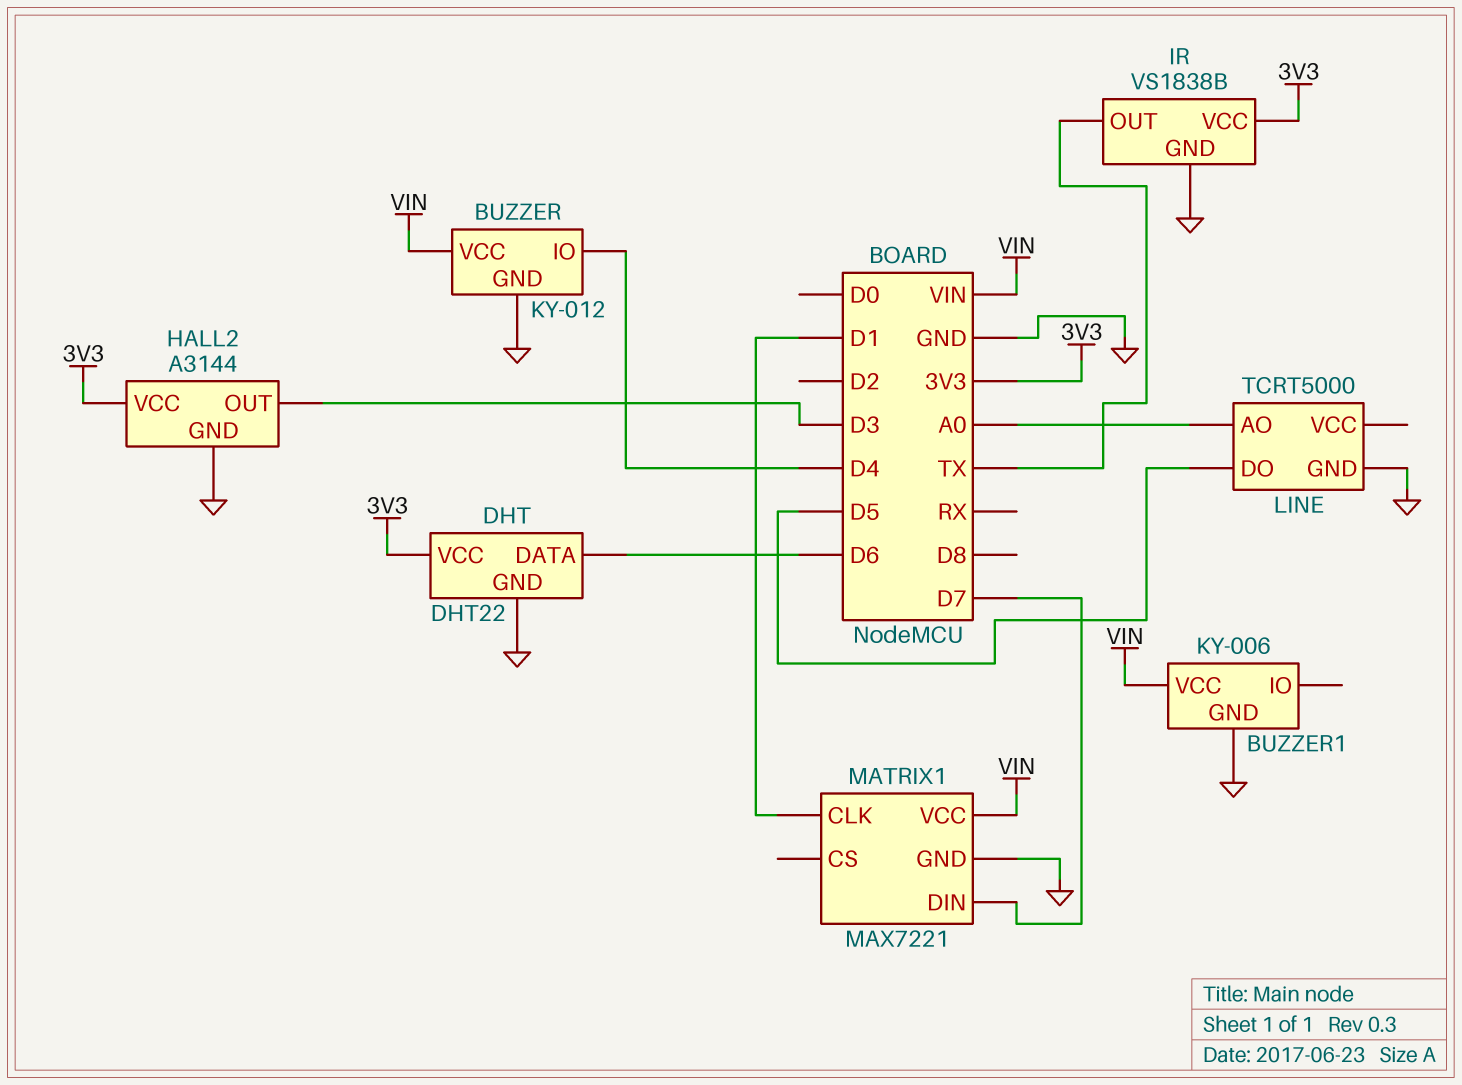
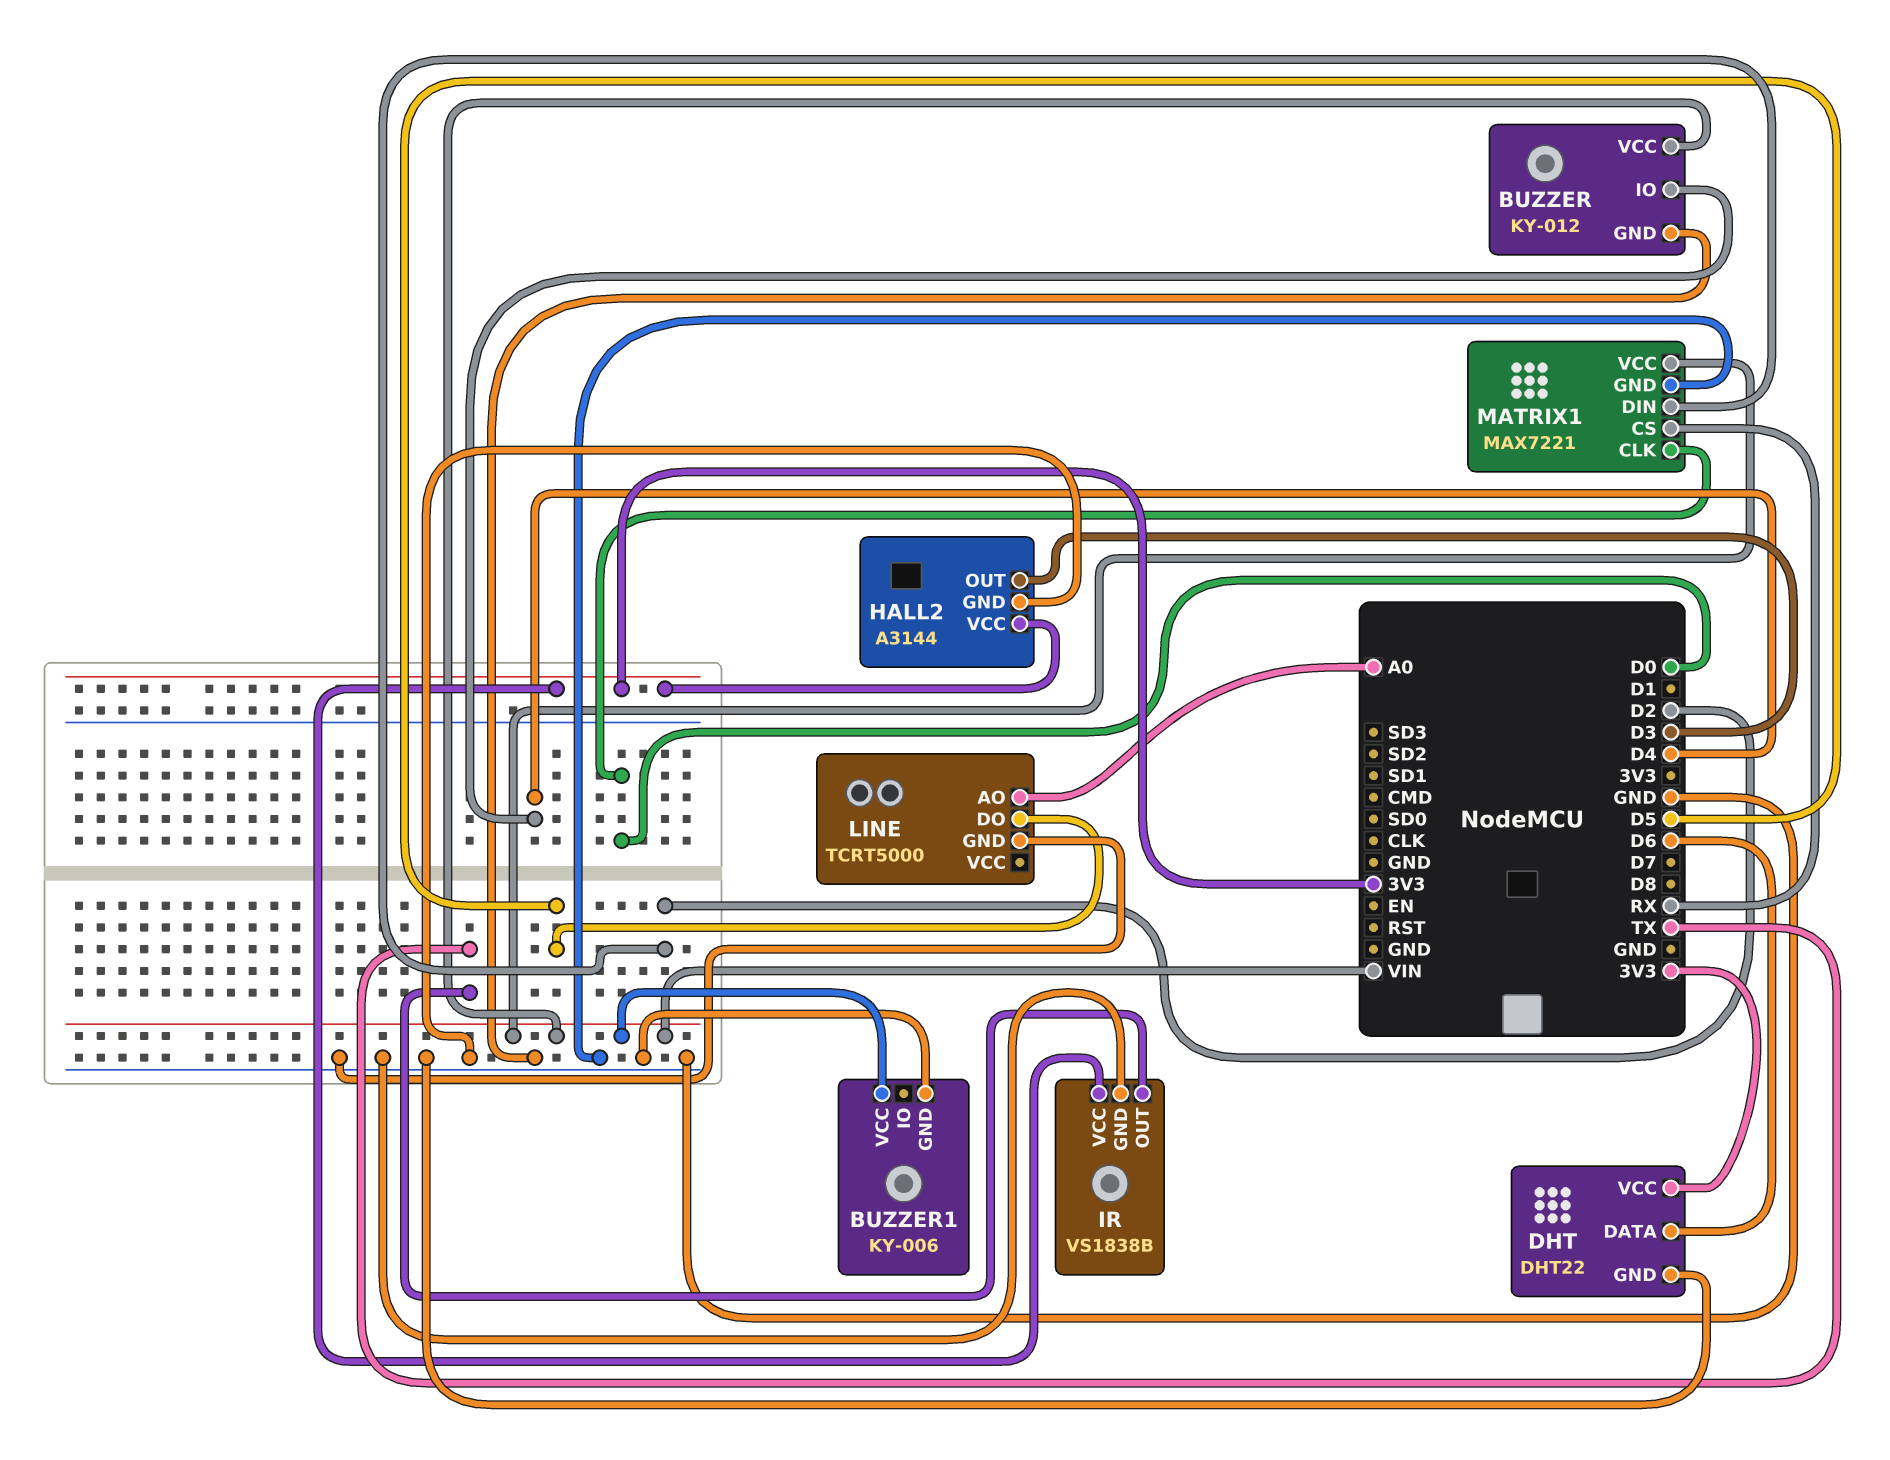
MATRIX1 pin CLK: D1 -> D0
MATRIX1 pin CS: none -> RX
MATRIX1 pin DIN: D7 -> D2

